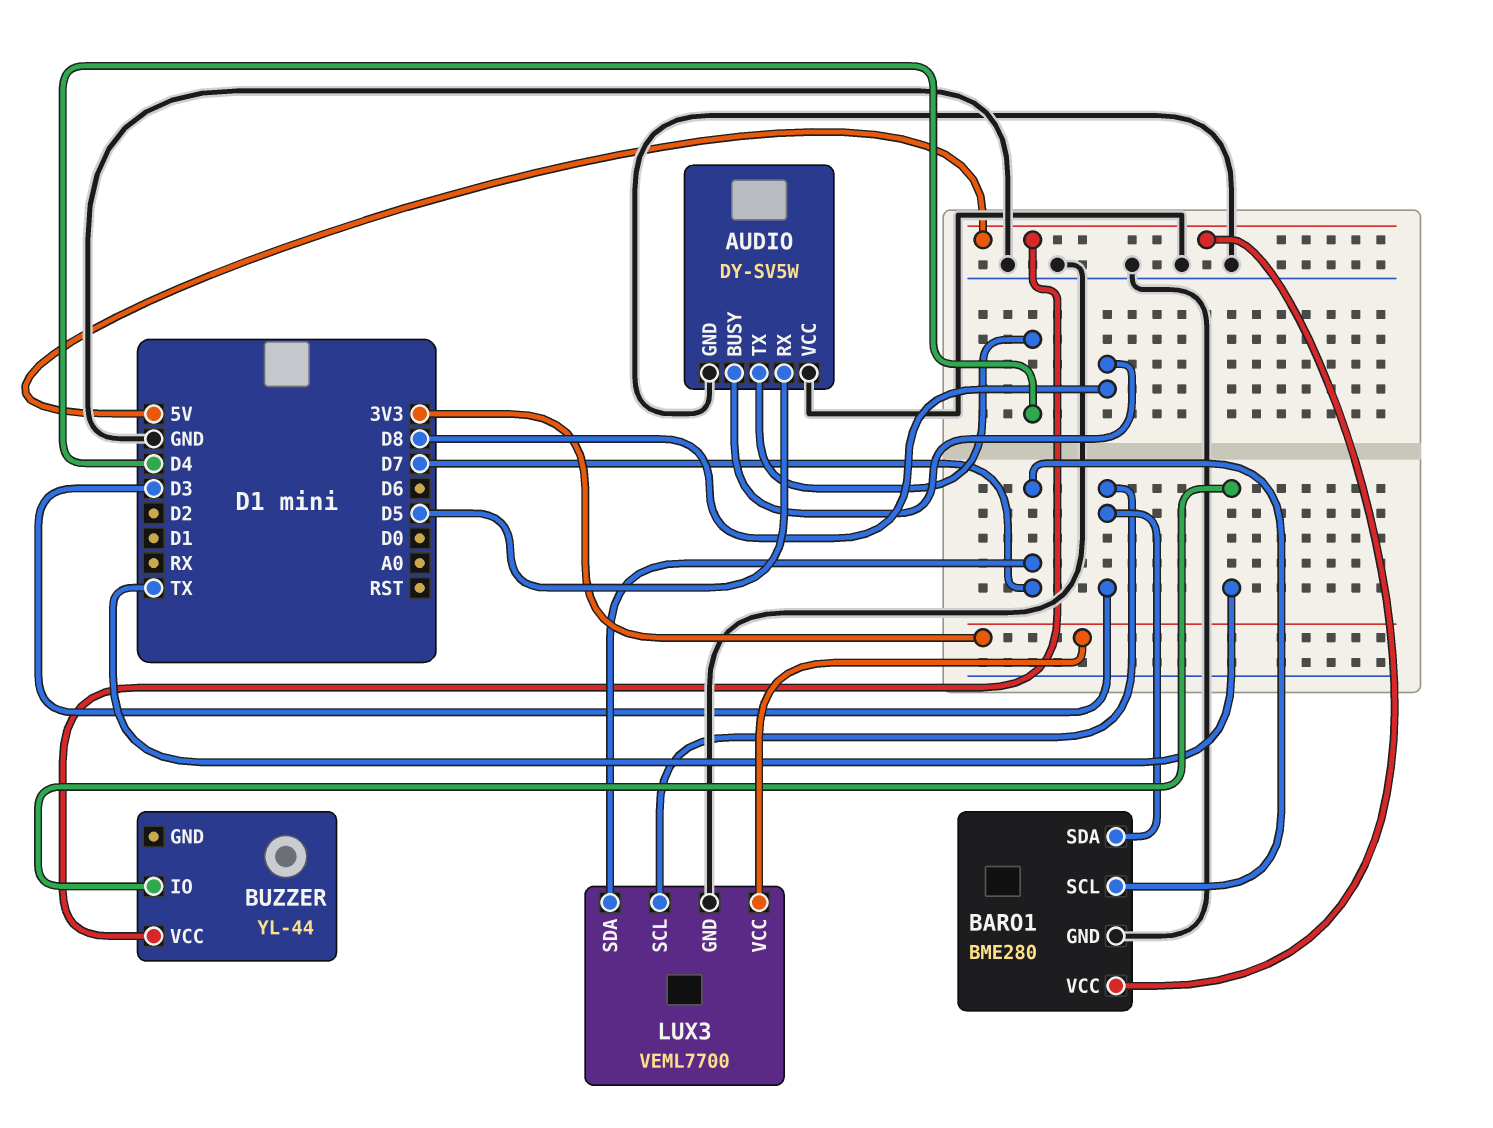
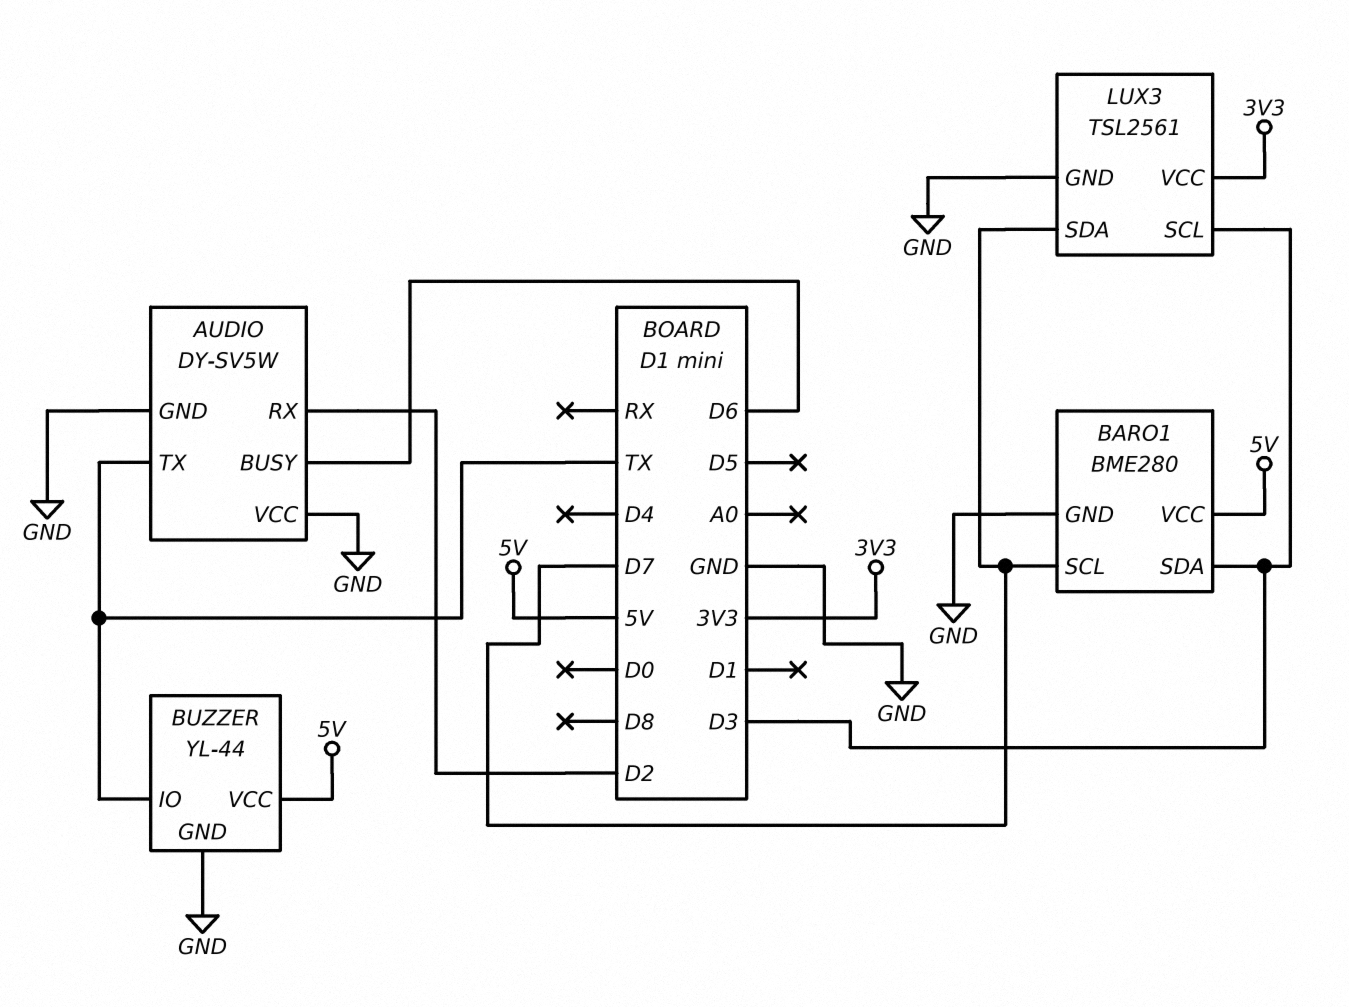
AUDIO pin BUSY: D8 -> D6
AUDIO pin RX: D5 -> D2
AUDIO pin TX: D4 -> TX
BUZZER pin GND: none -> GND
LUX3: VEML7700 -> TSL2561

